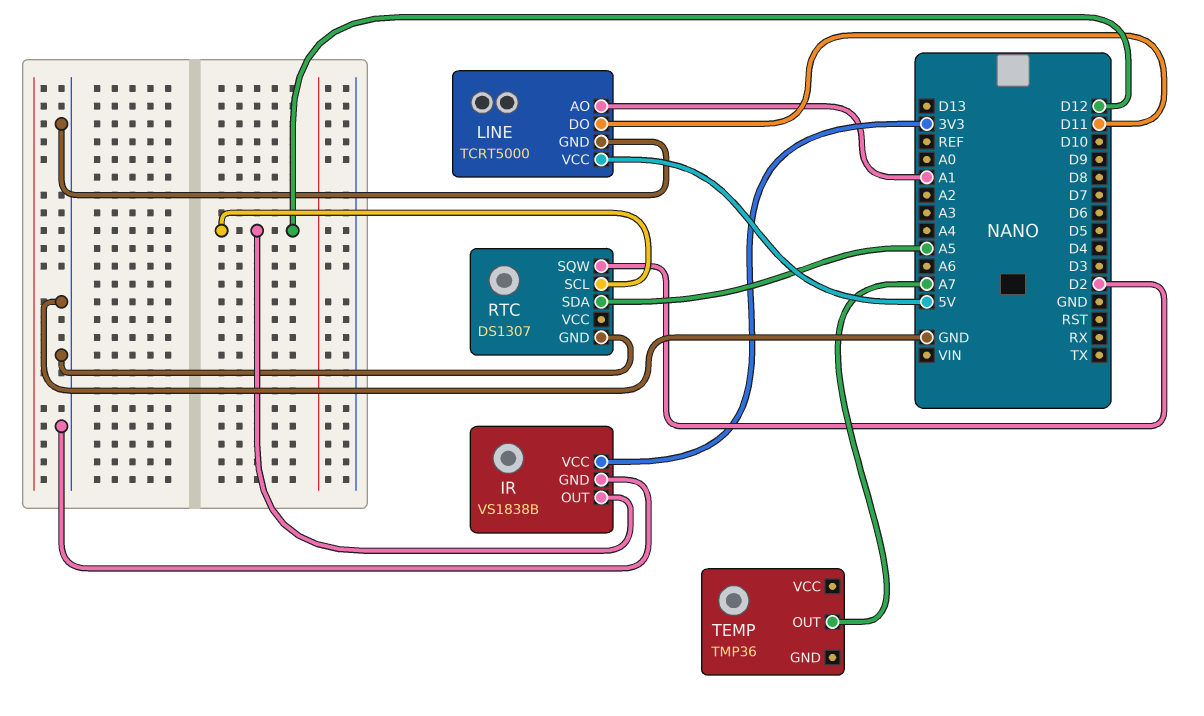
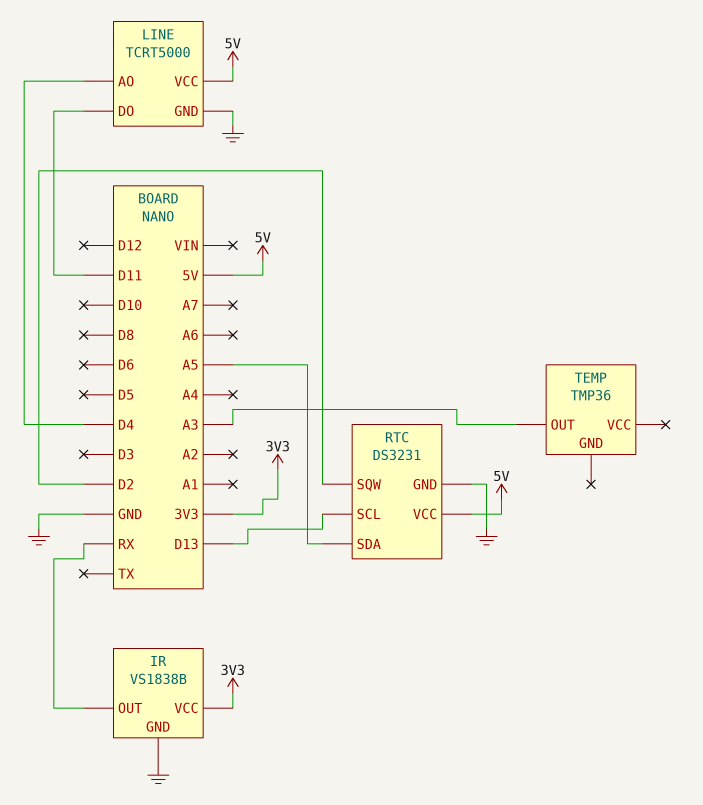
IR pin OUT: D12 -> RX
LINE pin AO: A1 -> D4
RTC: DS1307 -> DS3231
RTC pin SCL: D12 -> D13
RTC pin VCC: none -> 5V
TEMP pin OUT: A7 -> A3

